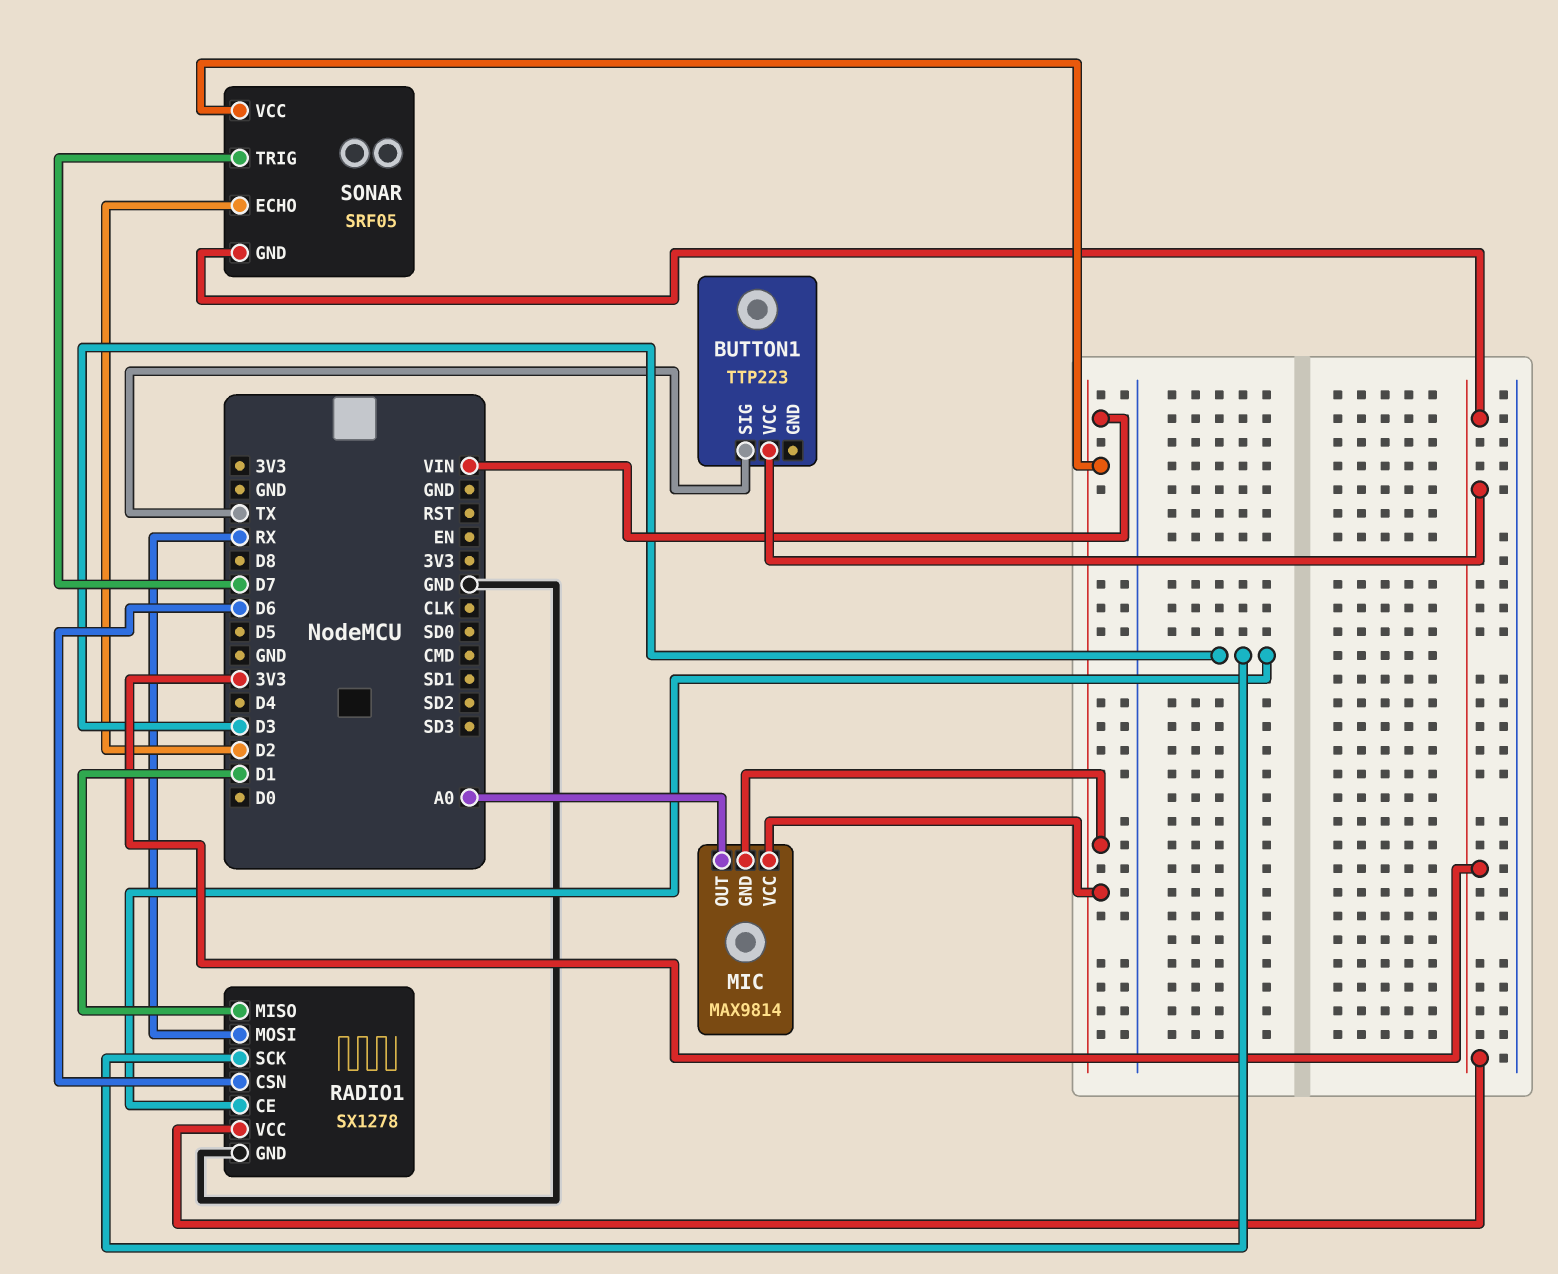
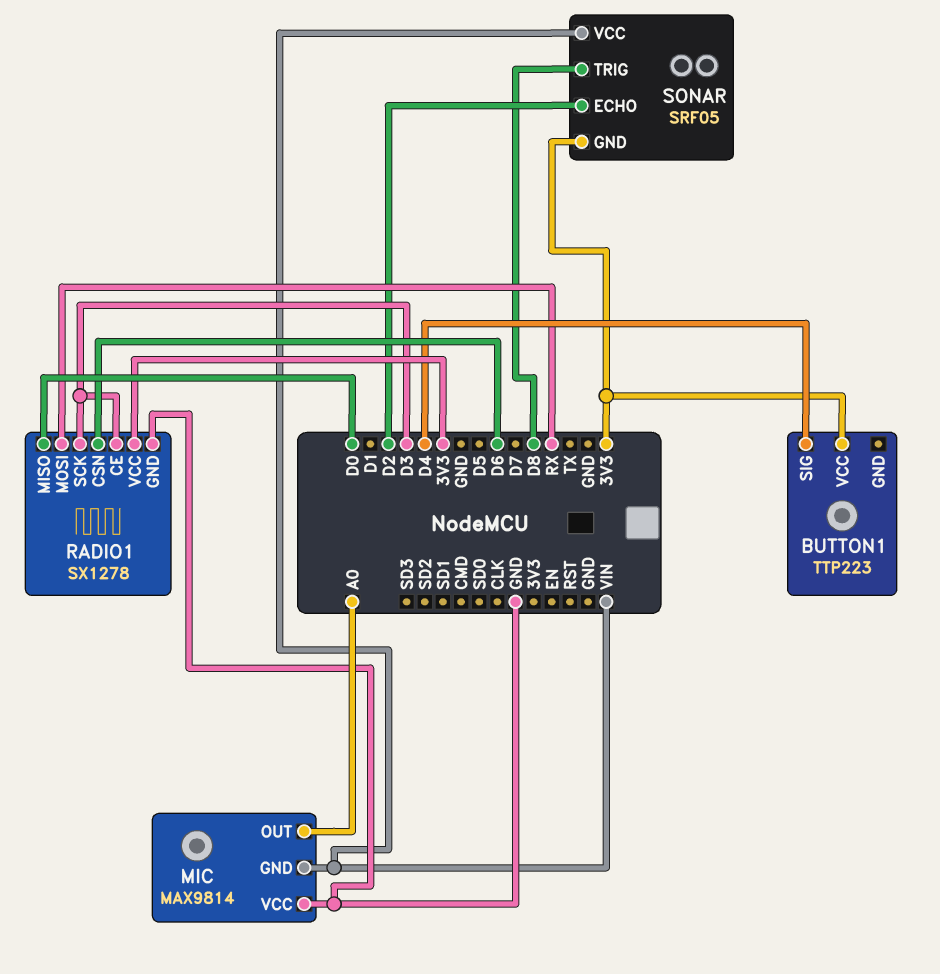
BUTTON1 pin SIG: TX -> D4
MIC pin VCC: VIN -> GND
RADIO1 pin MISO: D1 -> D0
SONAR pin TRIG: D7 -> D8

